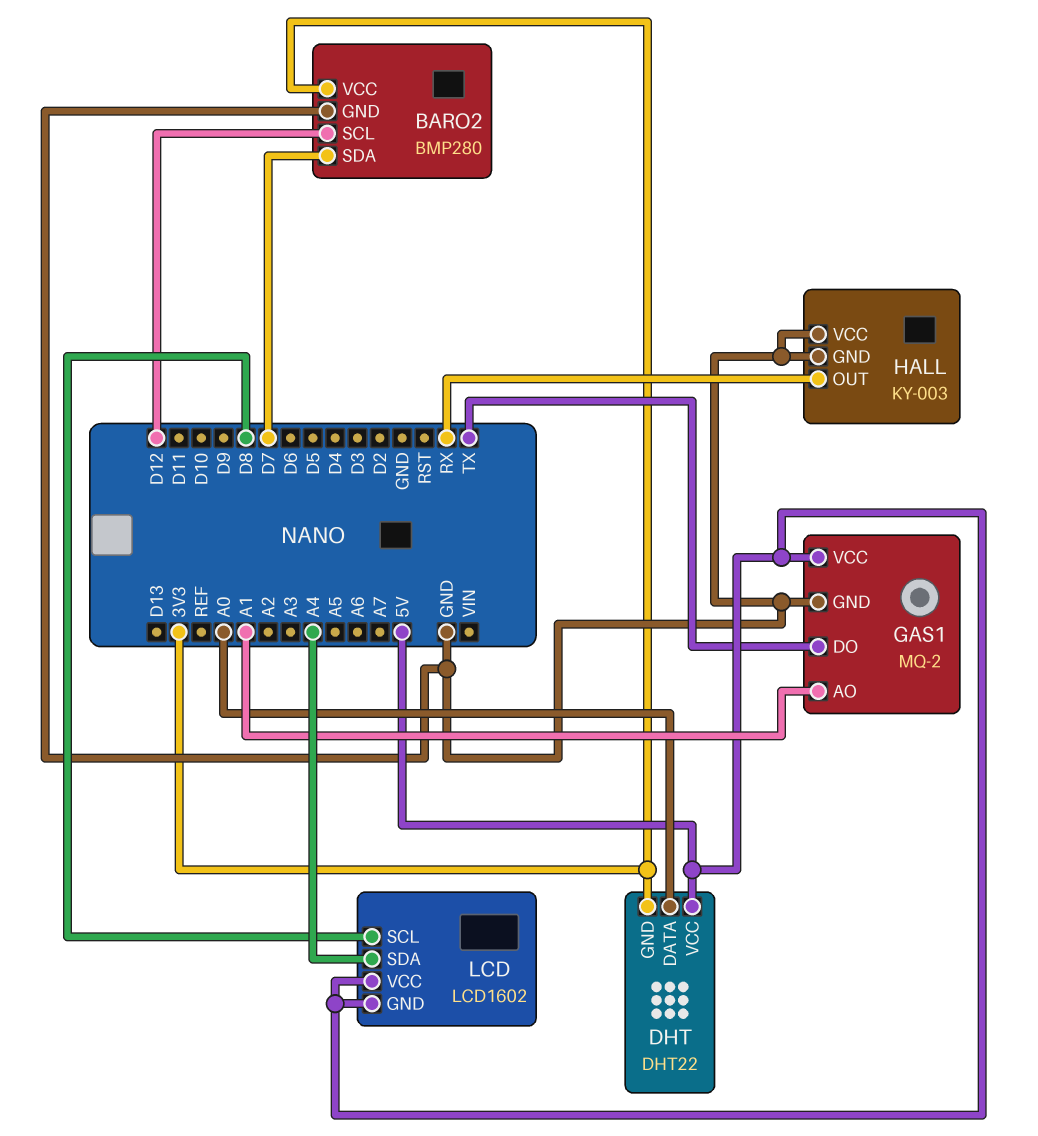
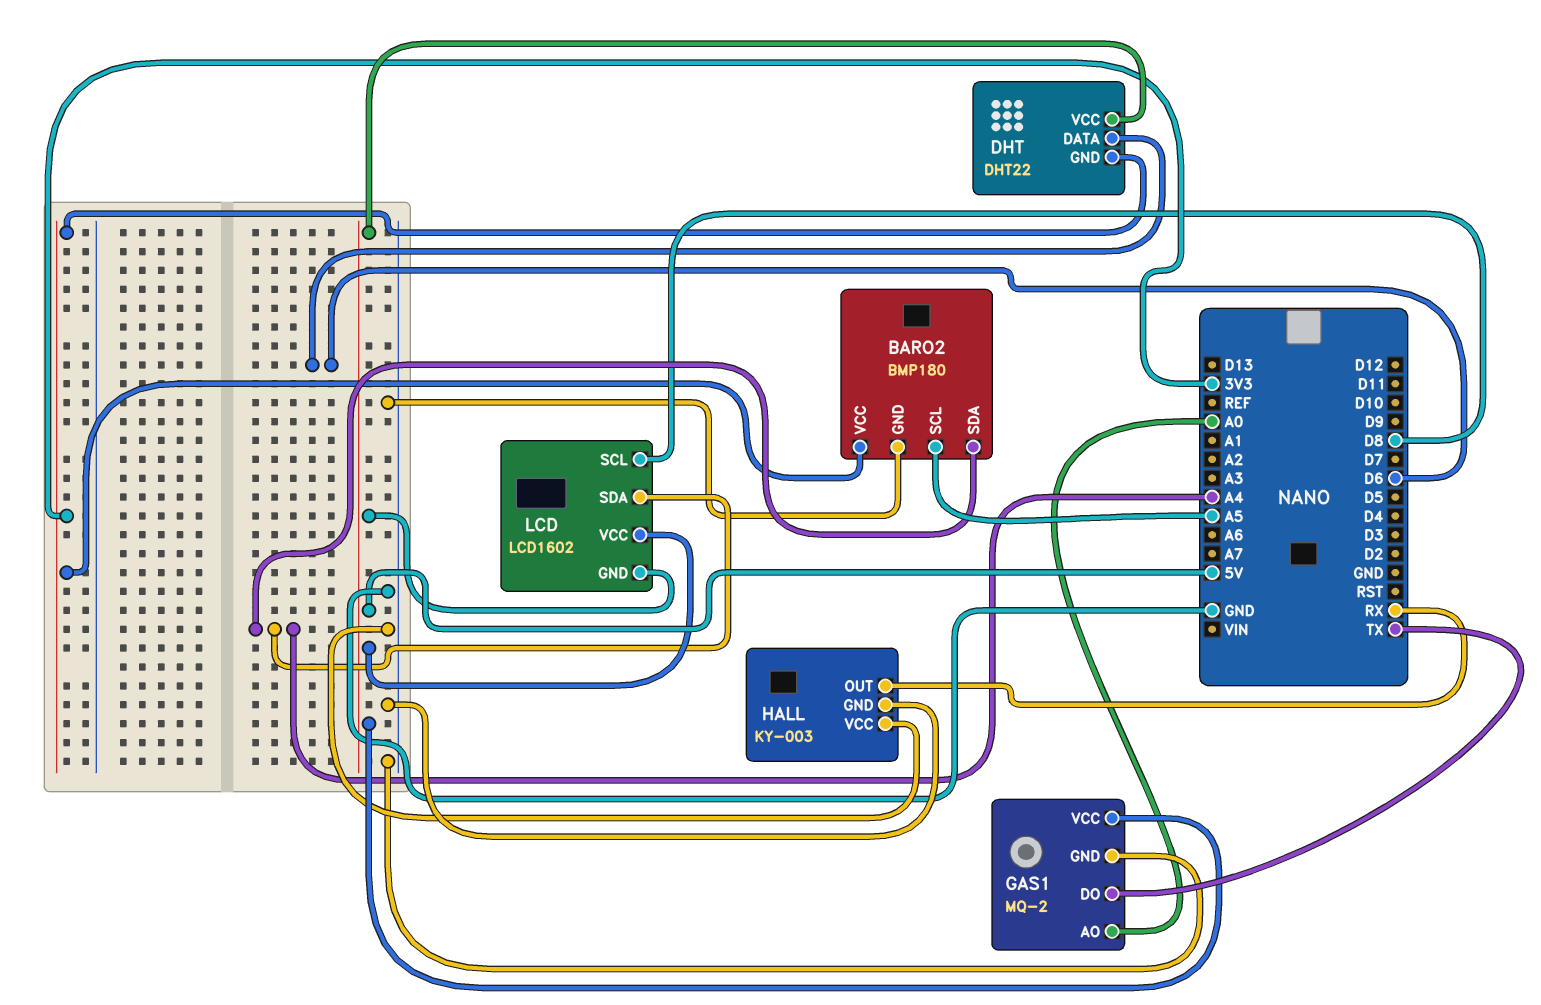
BARO2: BMP280 -> BMP180
BARO2 pin SCL: D12 -> A5
BARO2 pin SDA: D7 -> A4
DHT pin DATA: A0 -> D6
GAS1 pin AO: A1 -> A0

